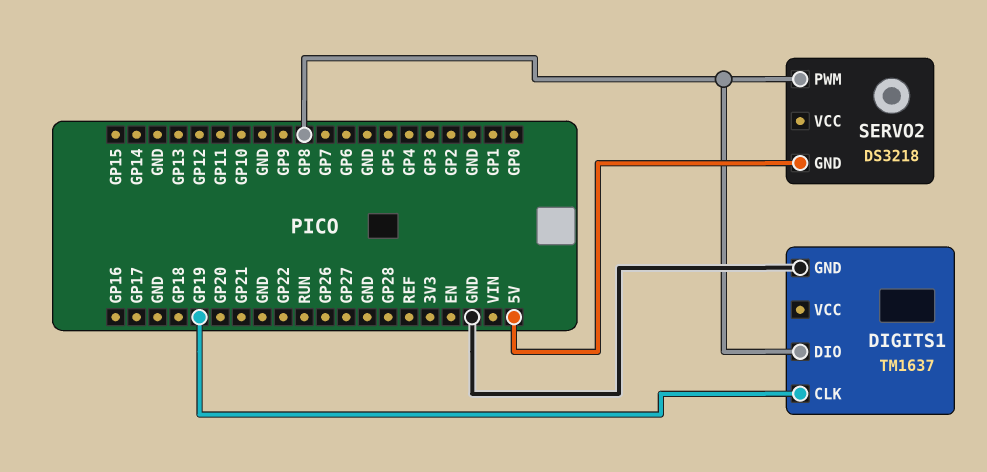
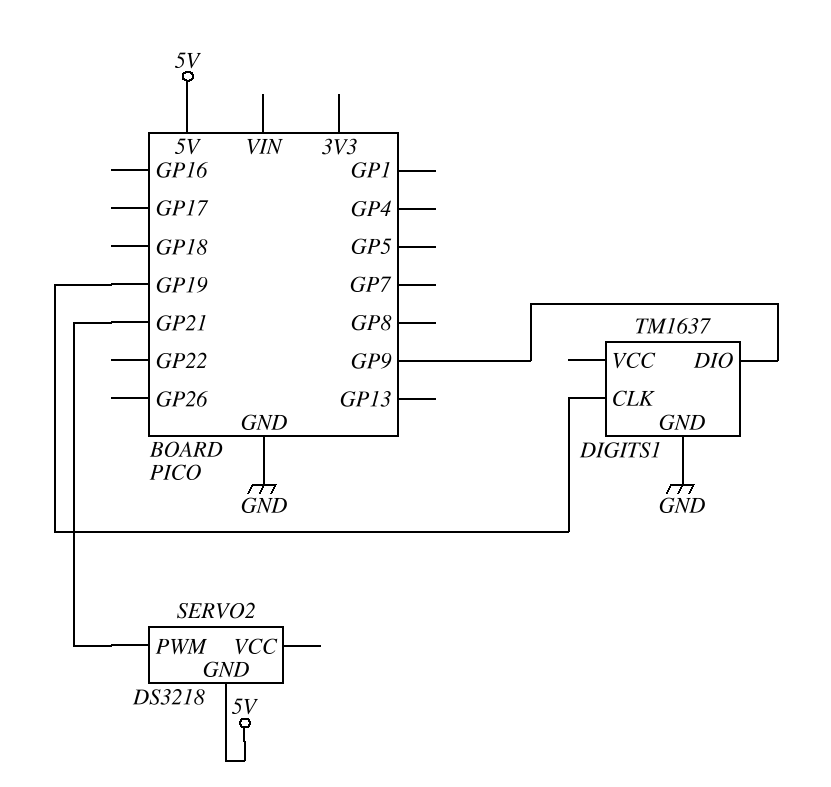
DIGITS1 pin DIO: GP8 -> GP9
SERVO2 pin PWM: GP8 -> GP21

